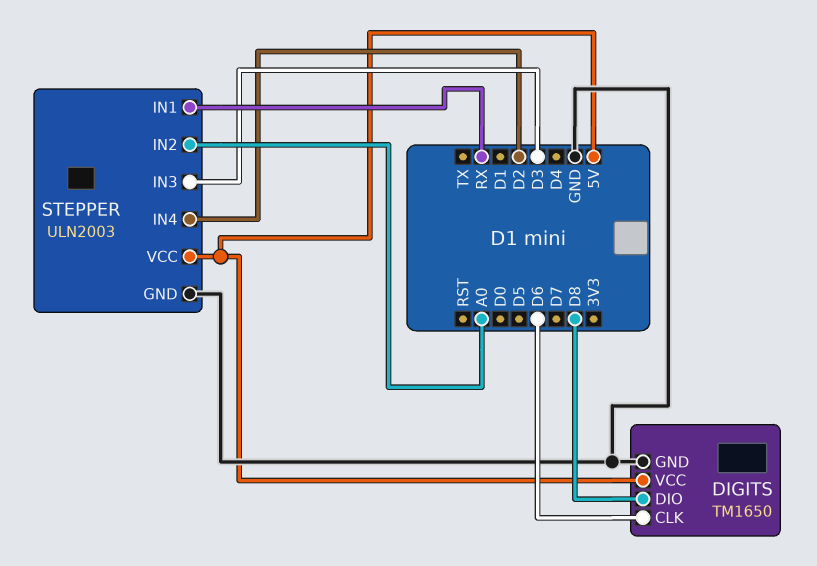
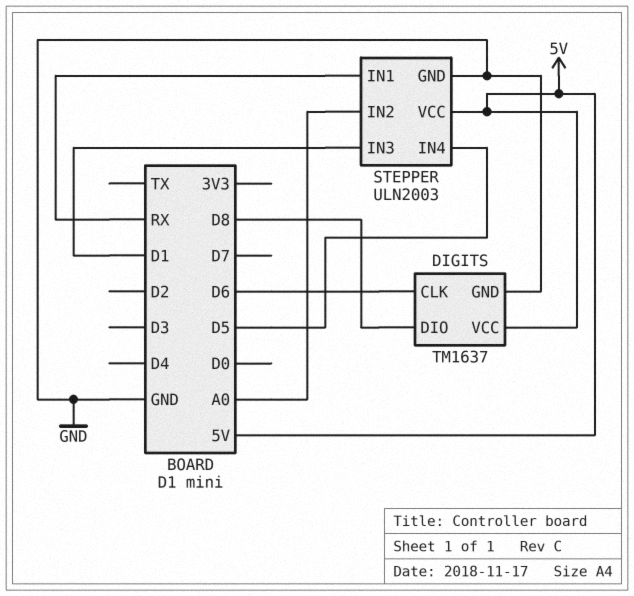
DIGITS: TM1650 -> TM1637
STEPPER pin IN3: D3 -> D1
STEPPER pin IN4: D2 -> D5

